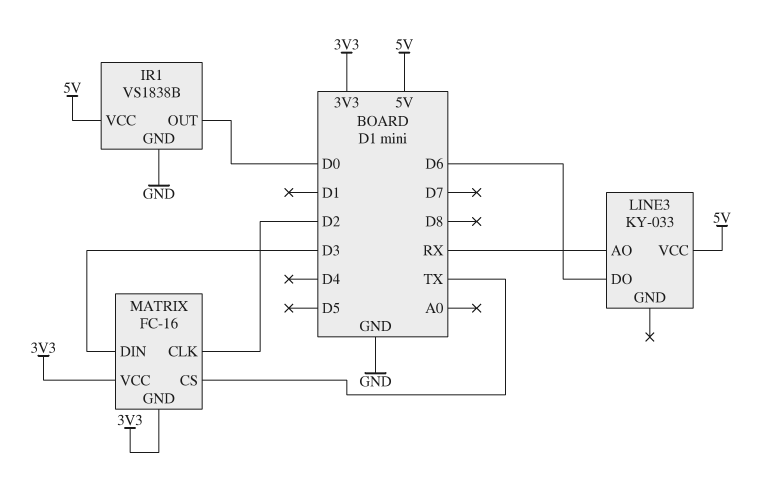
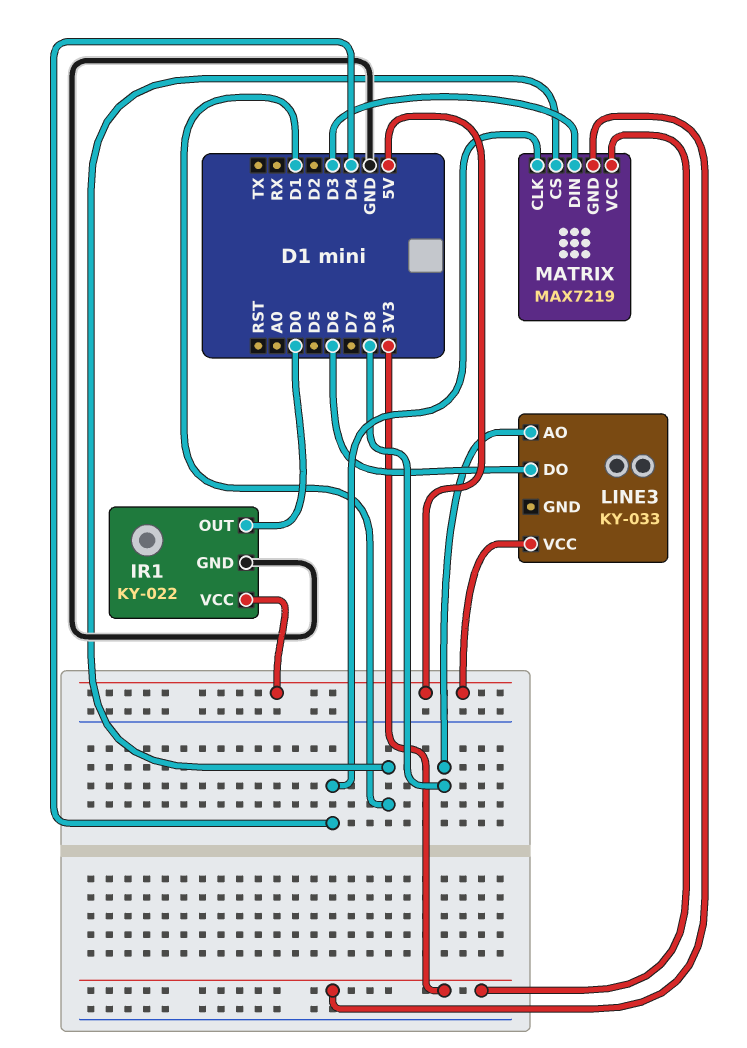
IR1: VS1838B -> KY-022
LINE3 pin AO: RX -> D8
MATRIX: FC-16 -> MAX7219
MATRIX pin CLK: D2 -> D4
MATRIX pin CS: TX -> D1

